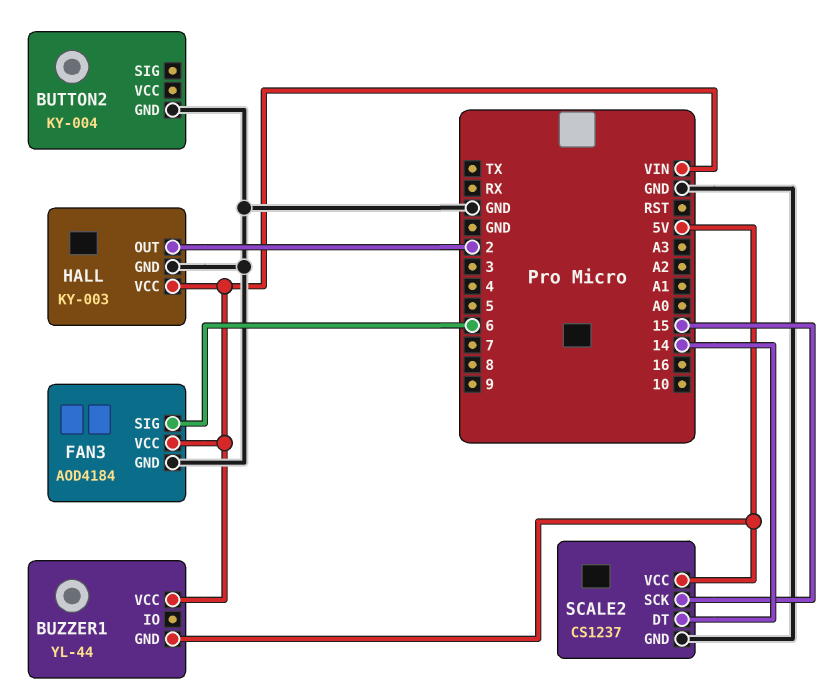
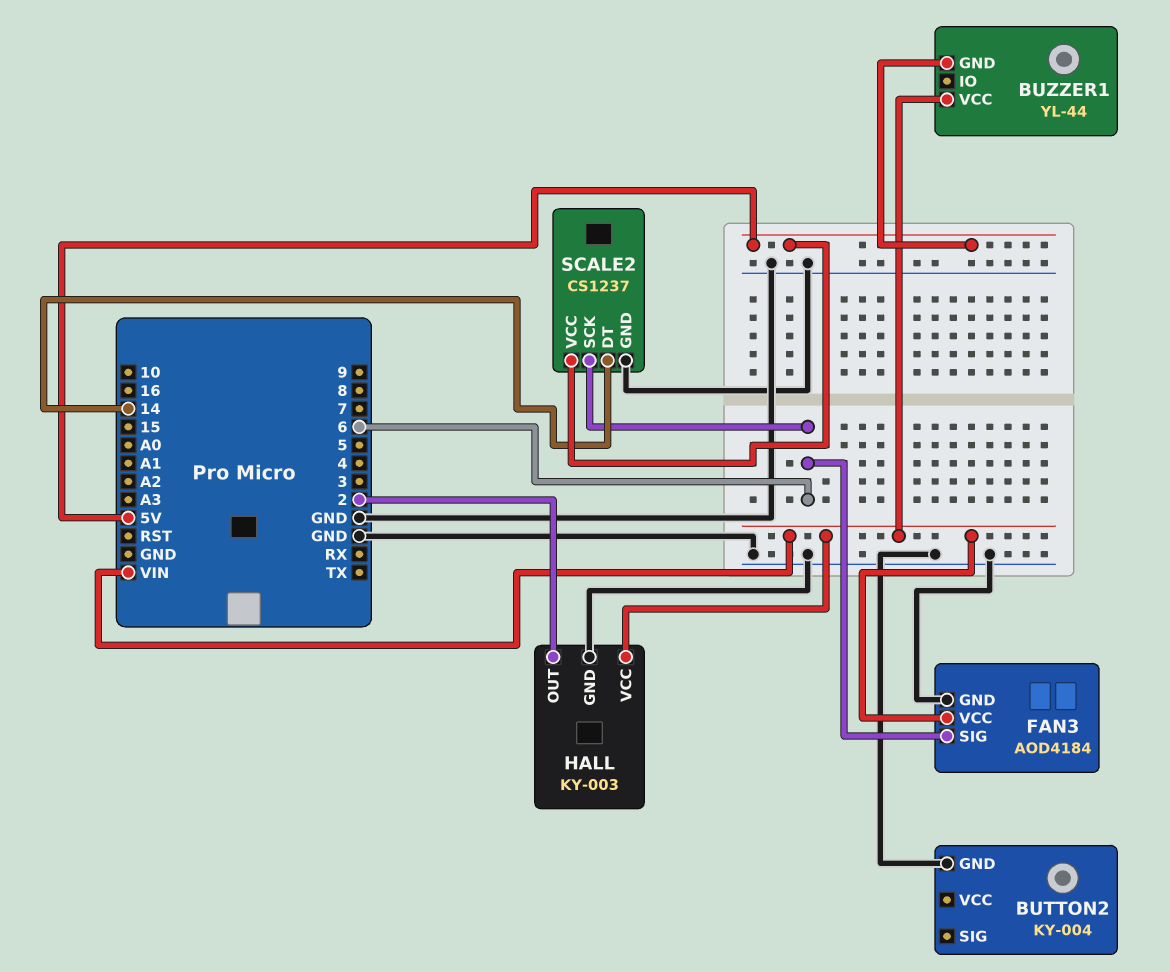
SCALE2 pin SCK: 15 -> 6

